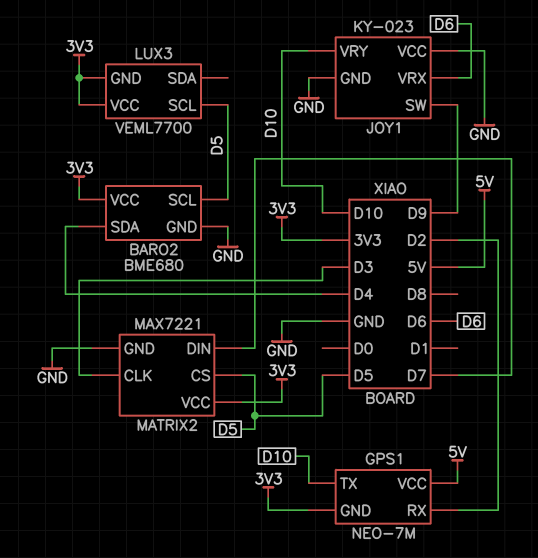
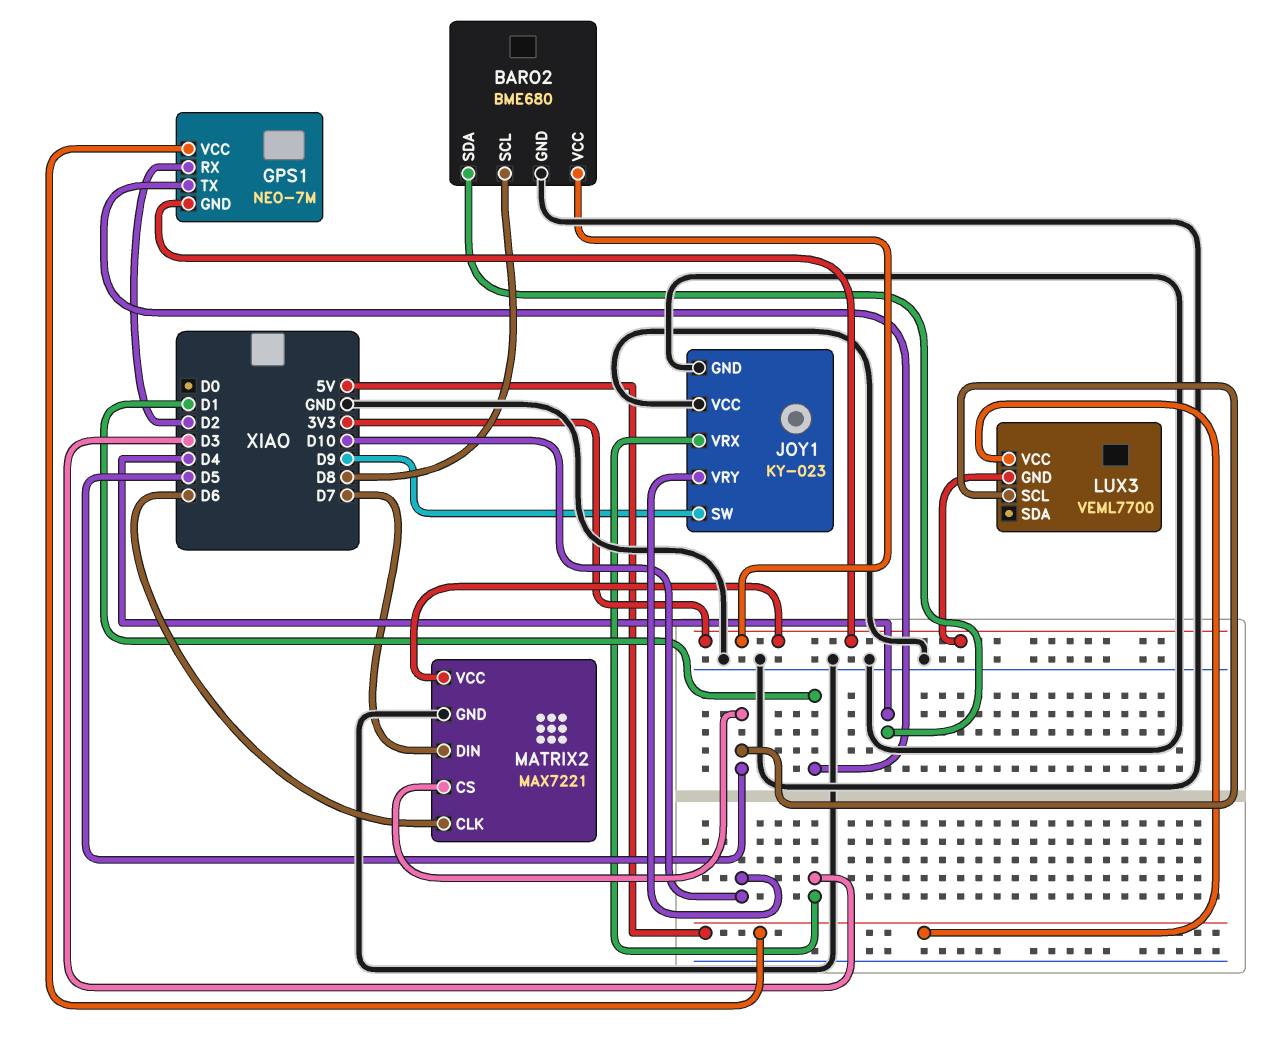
BARO2 pin SCL: D5 -> D8
GPS1 pin TX: D10 -> D1
JOY1 pin VRX: D6 -> D3
LUX3 pin VCC: 3V3 -> 5V
MATRIX2 pin CLK: D3 -> D6

